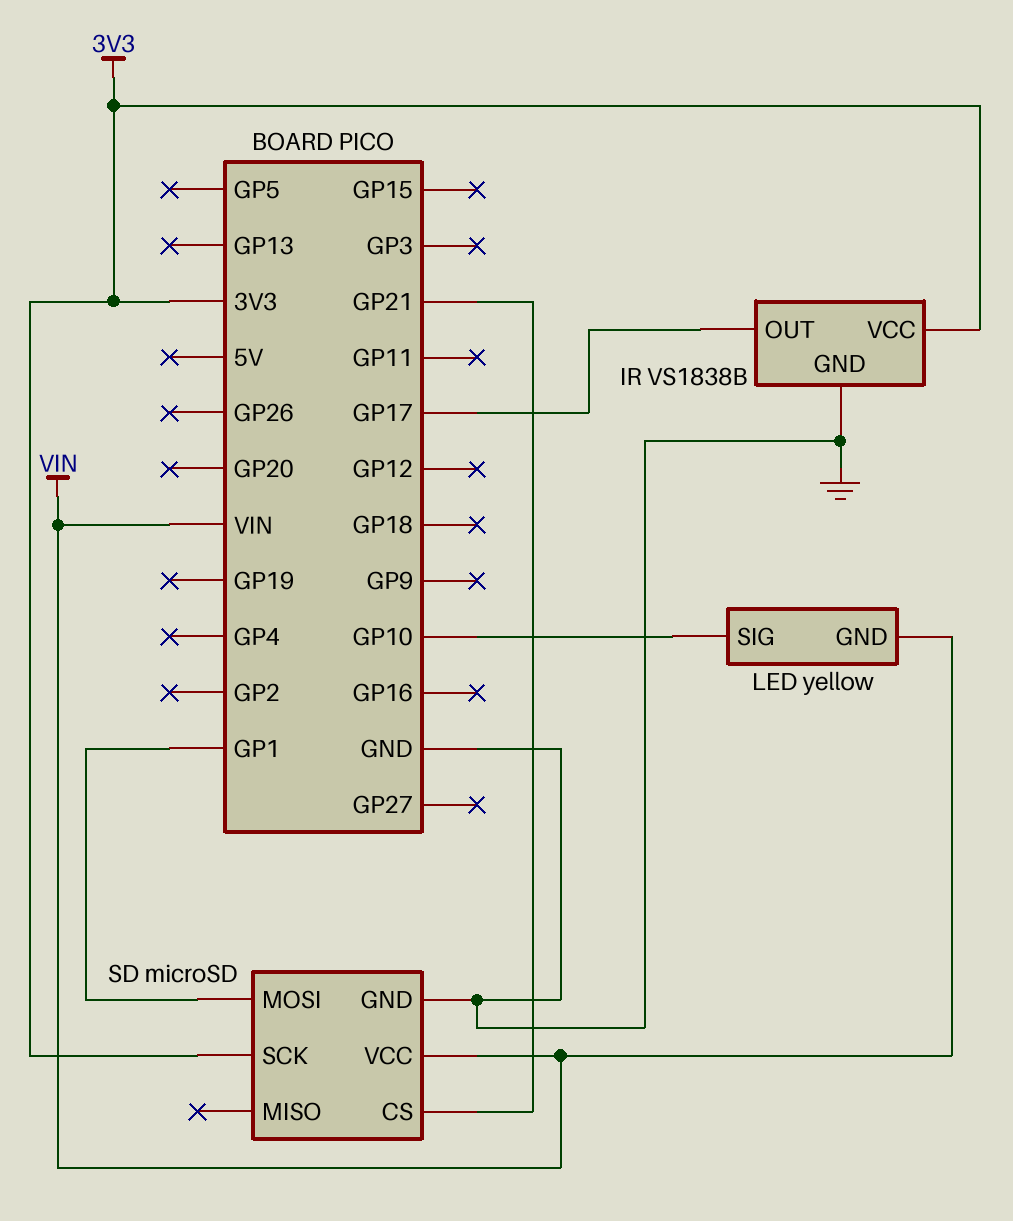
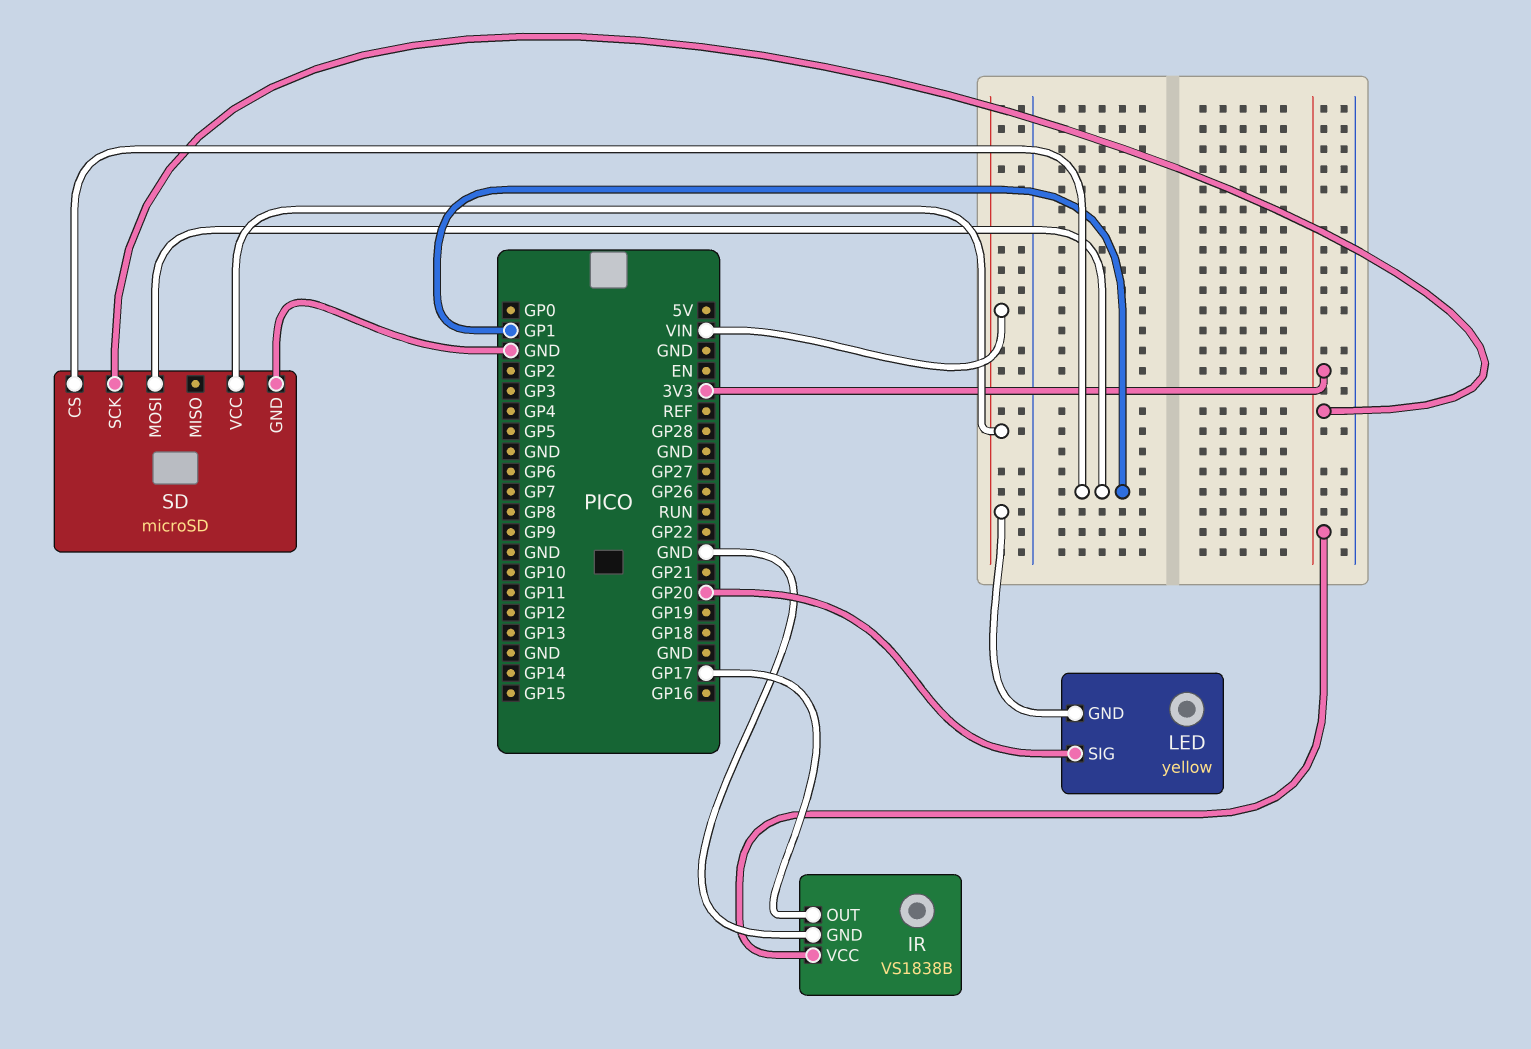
LED pin SIG: GP10 -> GP20
SD pin CS: GP21 -> GP1

